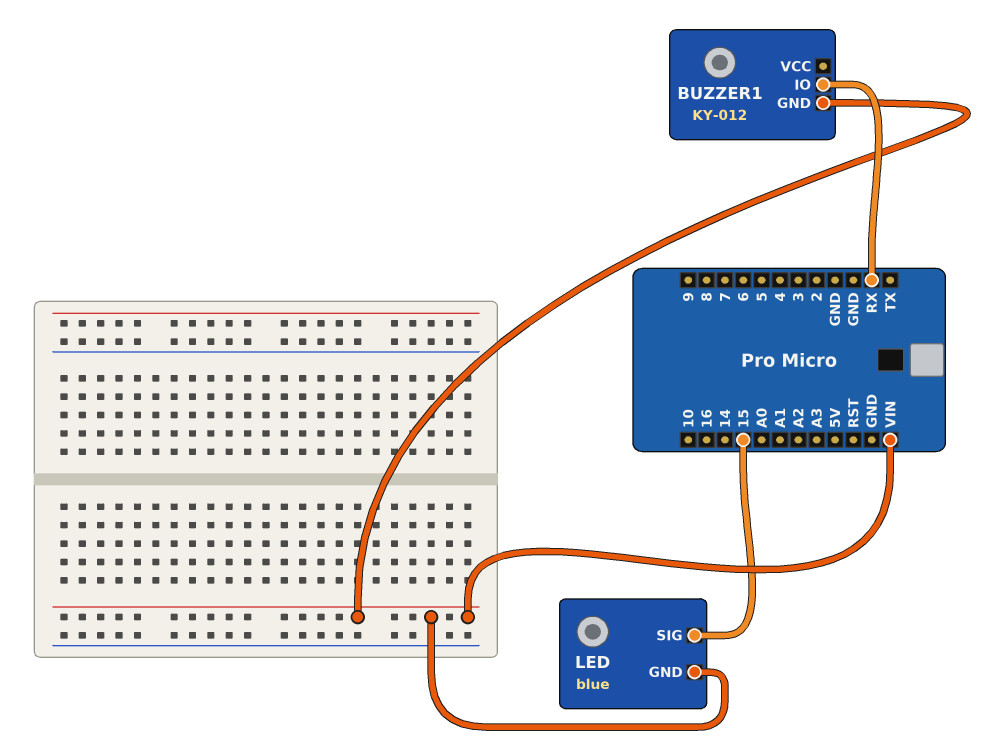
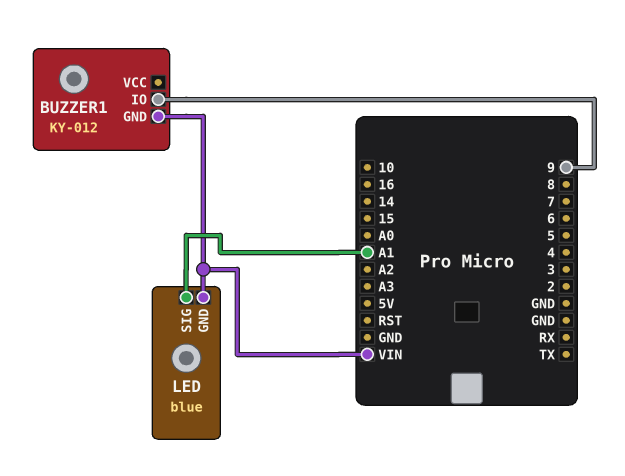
BUZZER1 pin IO: RX -> 9
LED pin SIG: 15 -> A1

